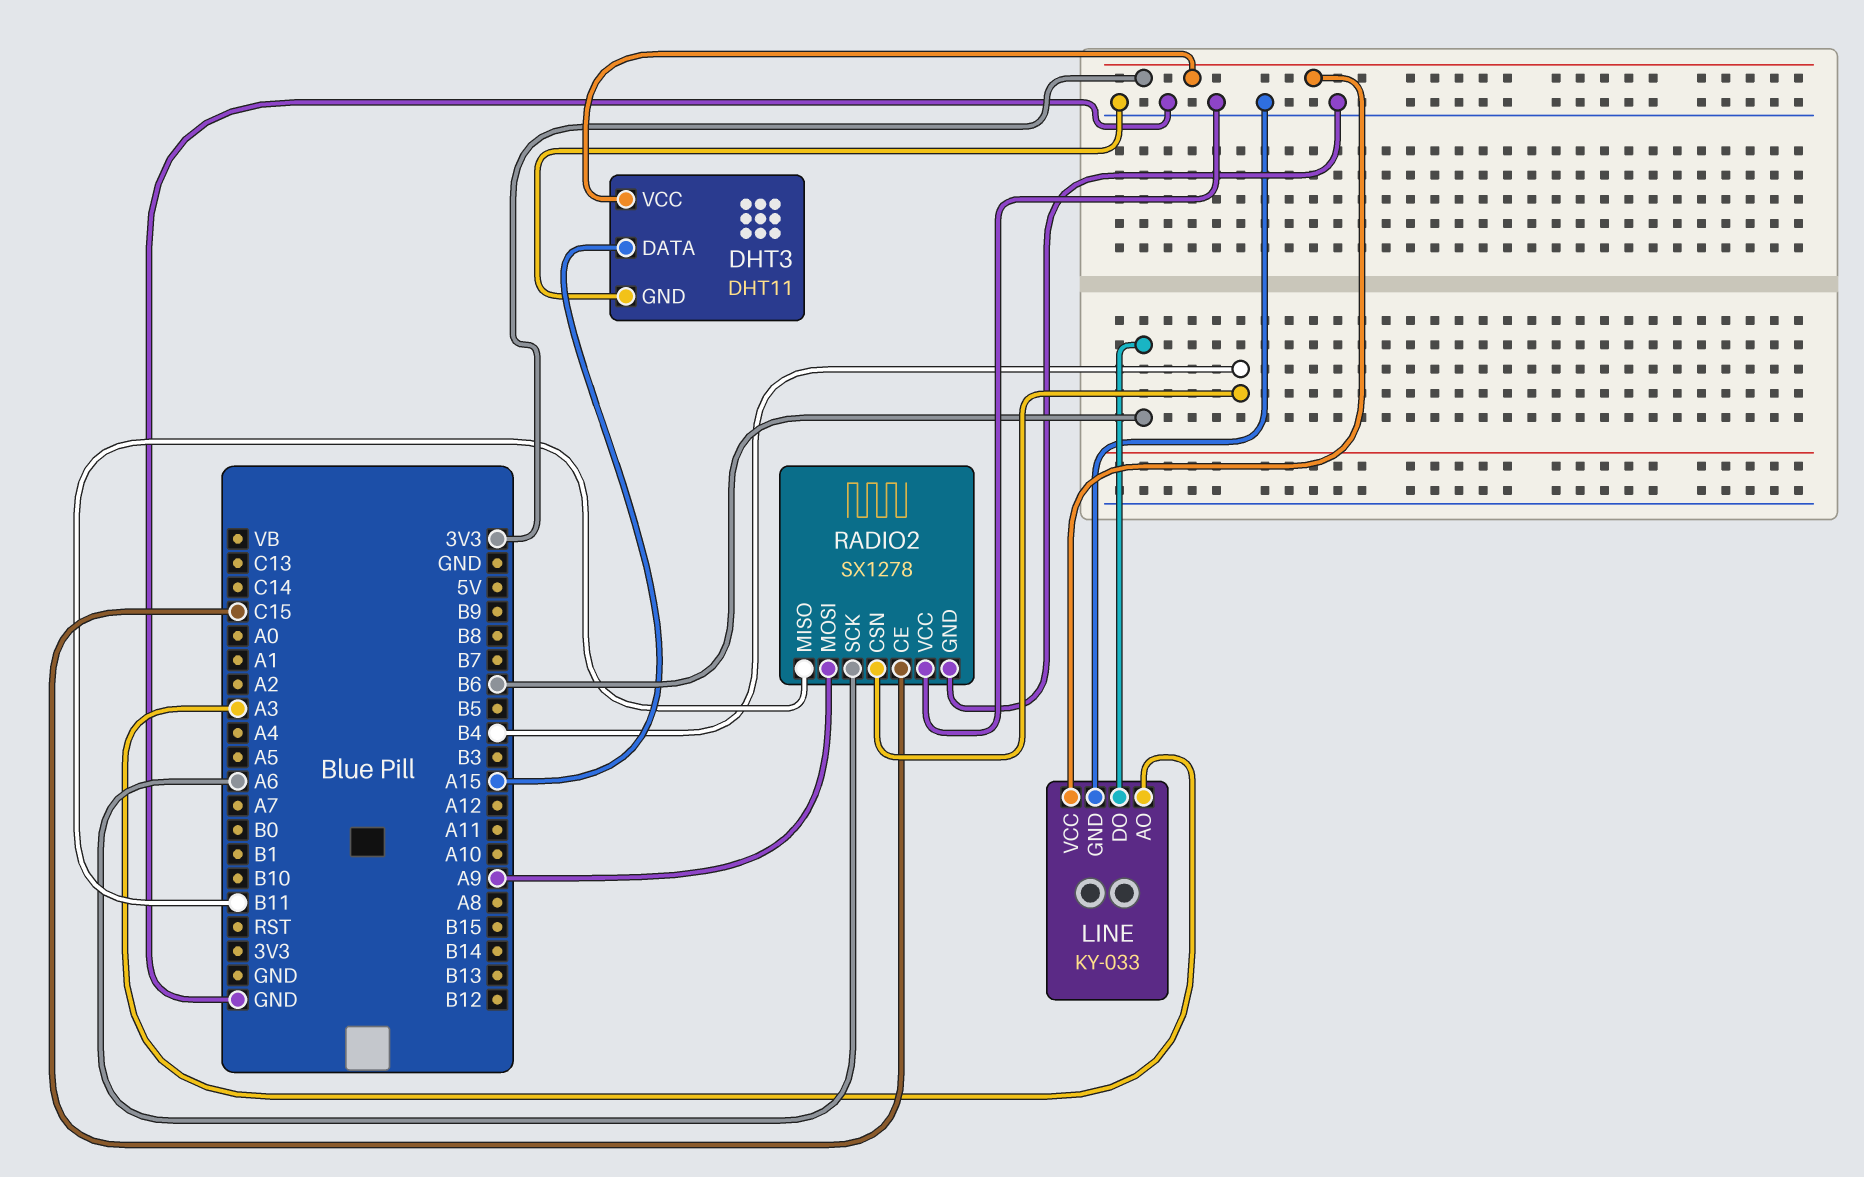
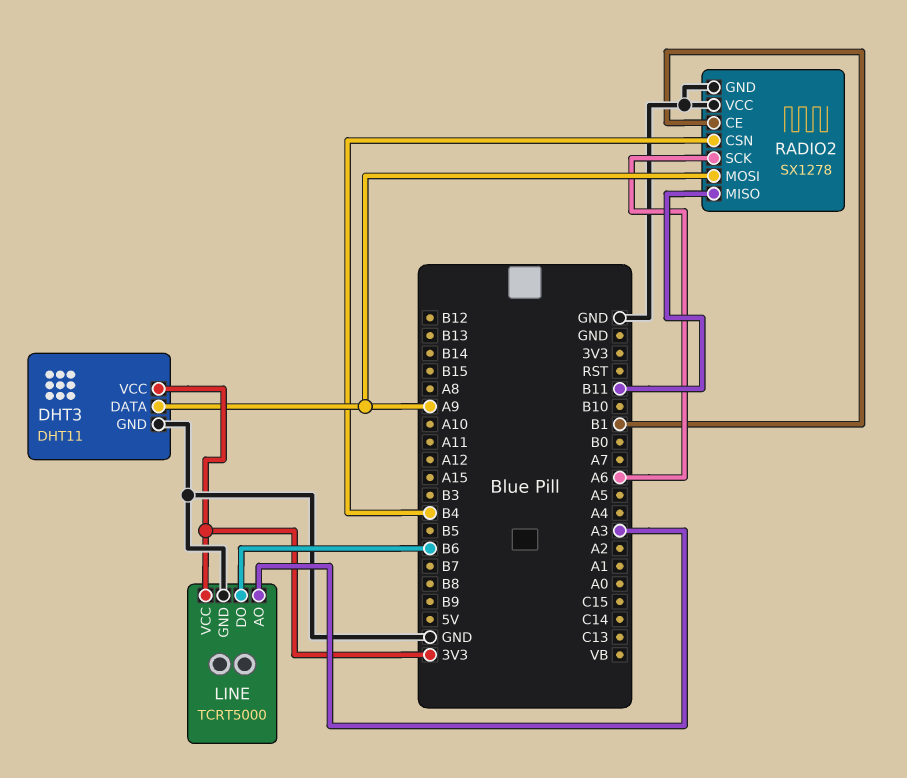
DHT3 pin DATA: A15 -> A9
LINE: KY-033 -> TCRT5000
RADIO2 pin CE: C15 -> B1

